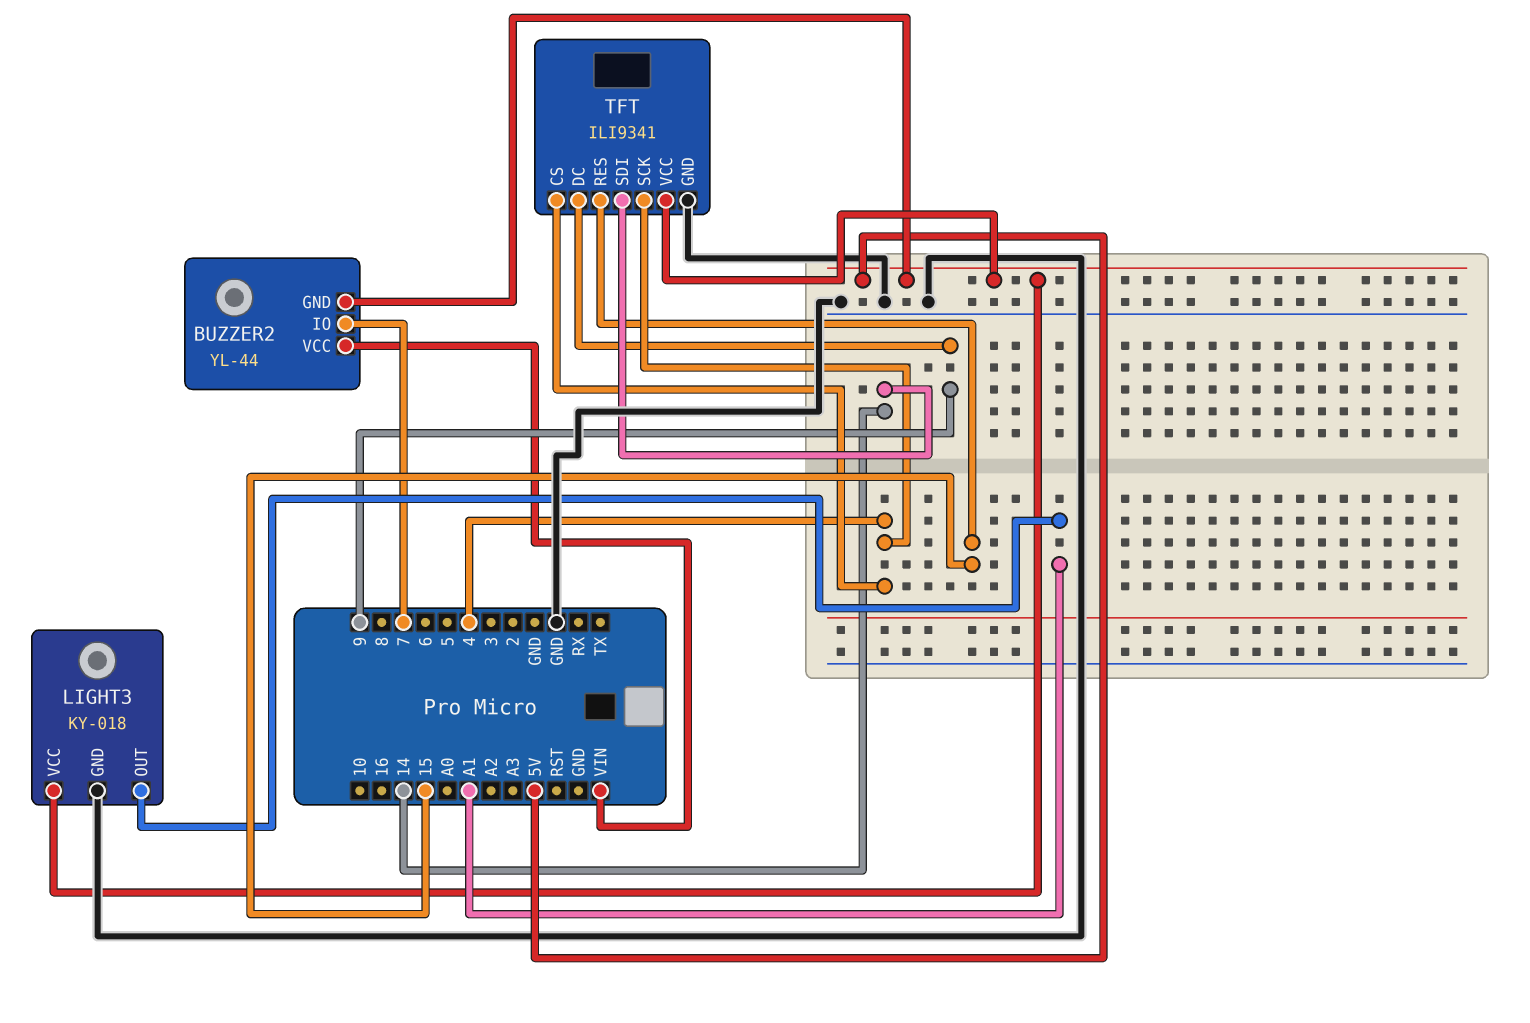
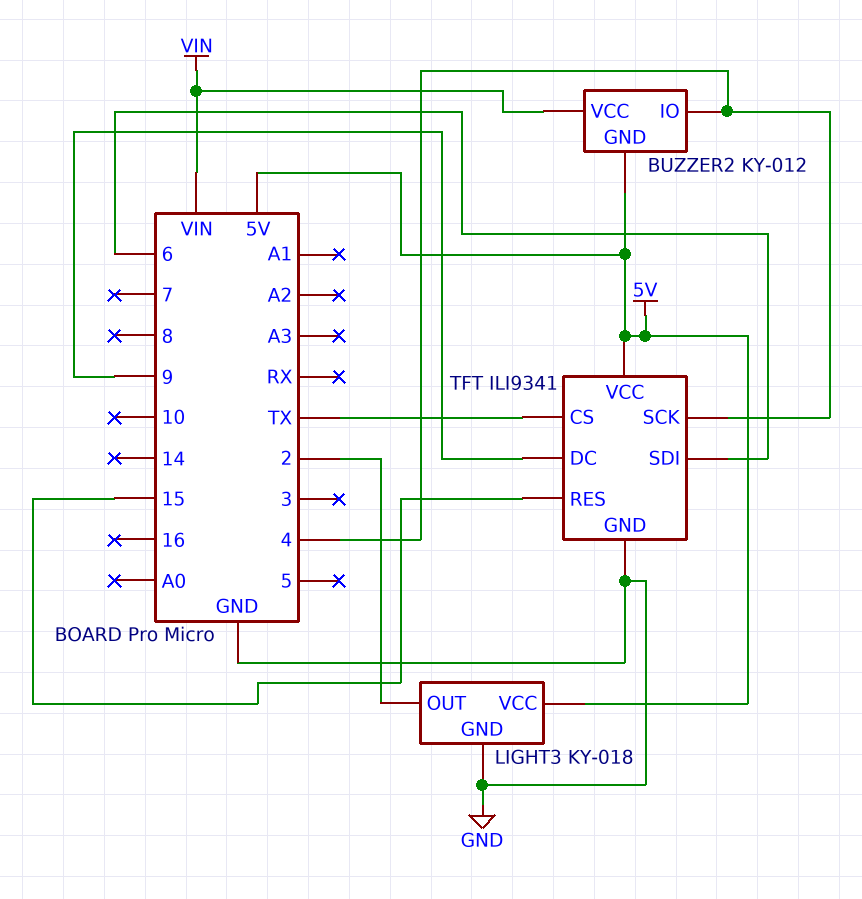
BUZZER2: YL-44 -> KY-012
BUZZER2 pin IO: 7 -> 4
LIGHT3 pin OUT: A1 -> 2
TFT pin CS: 4 -> TX
TFT pin SDI: 14 -> 6

